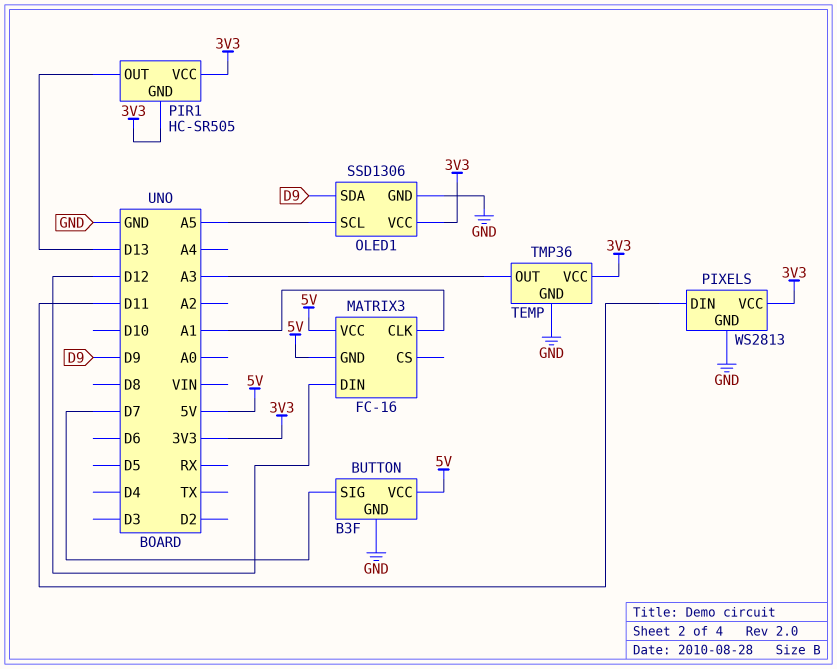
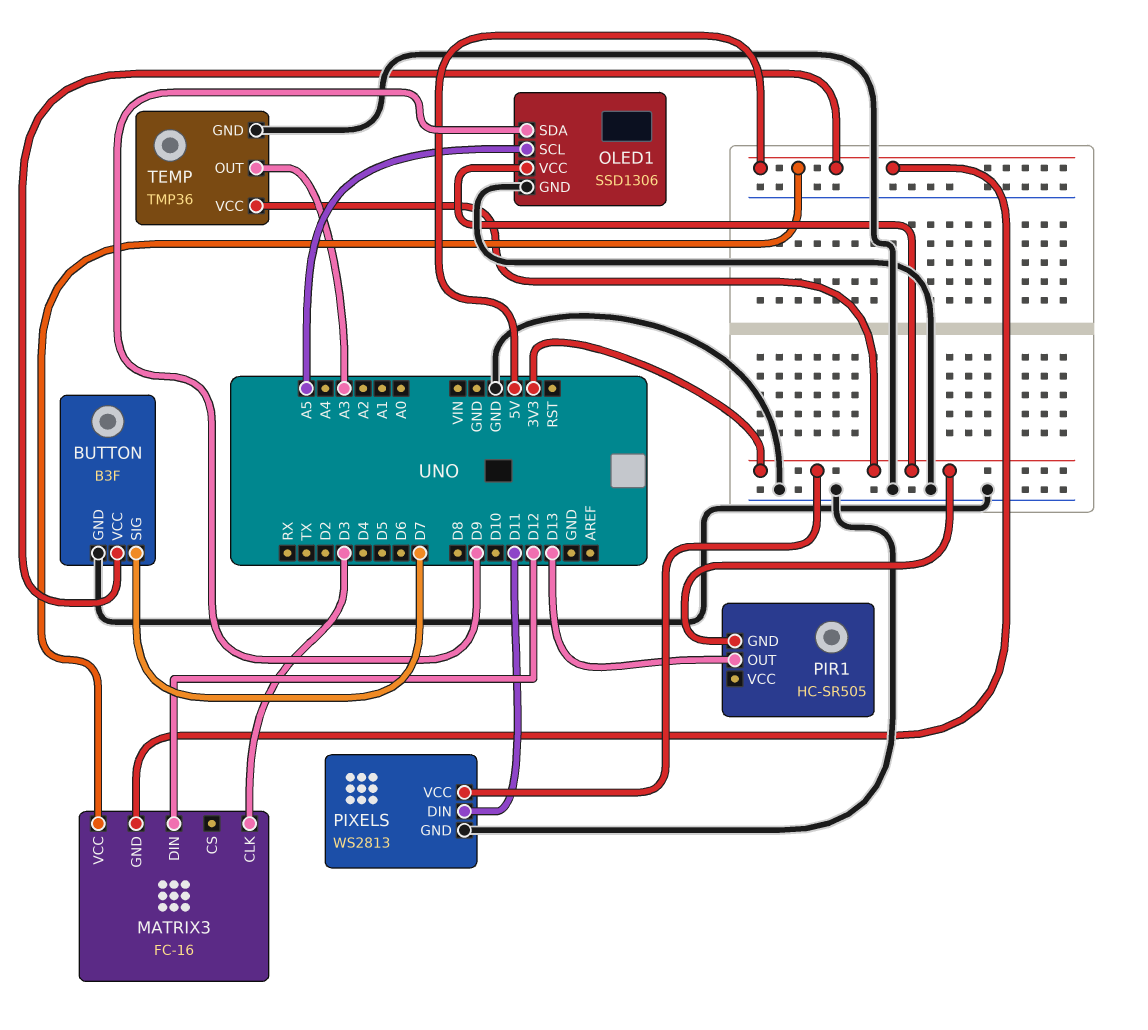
MATRIX3 pin CLK: A1 -> D3
PIR1 pin VCC: 3V3 -> none

